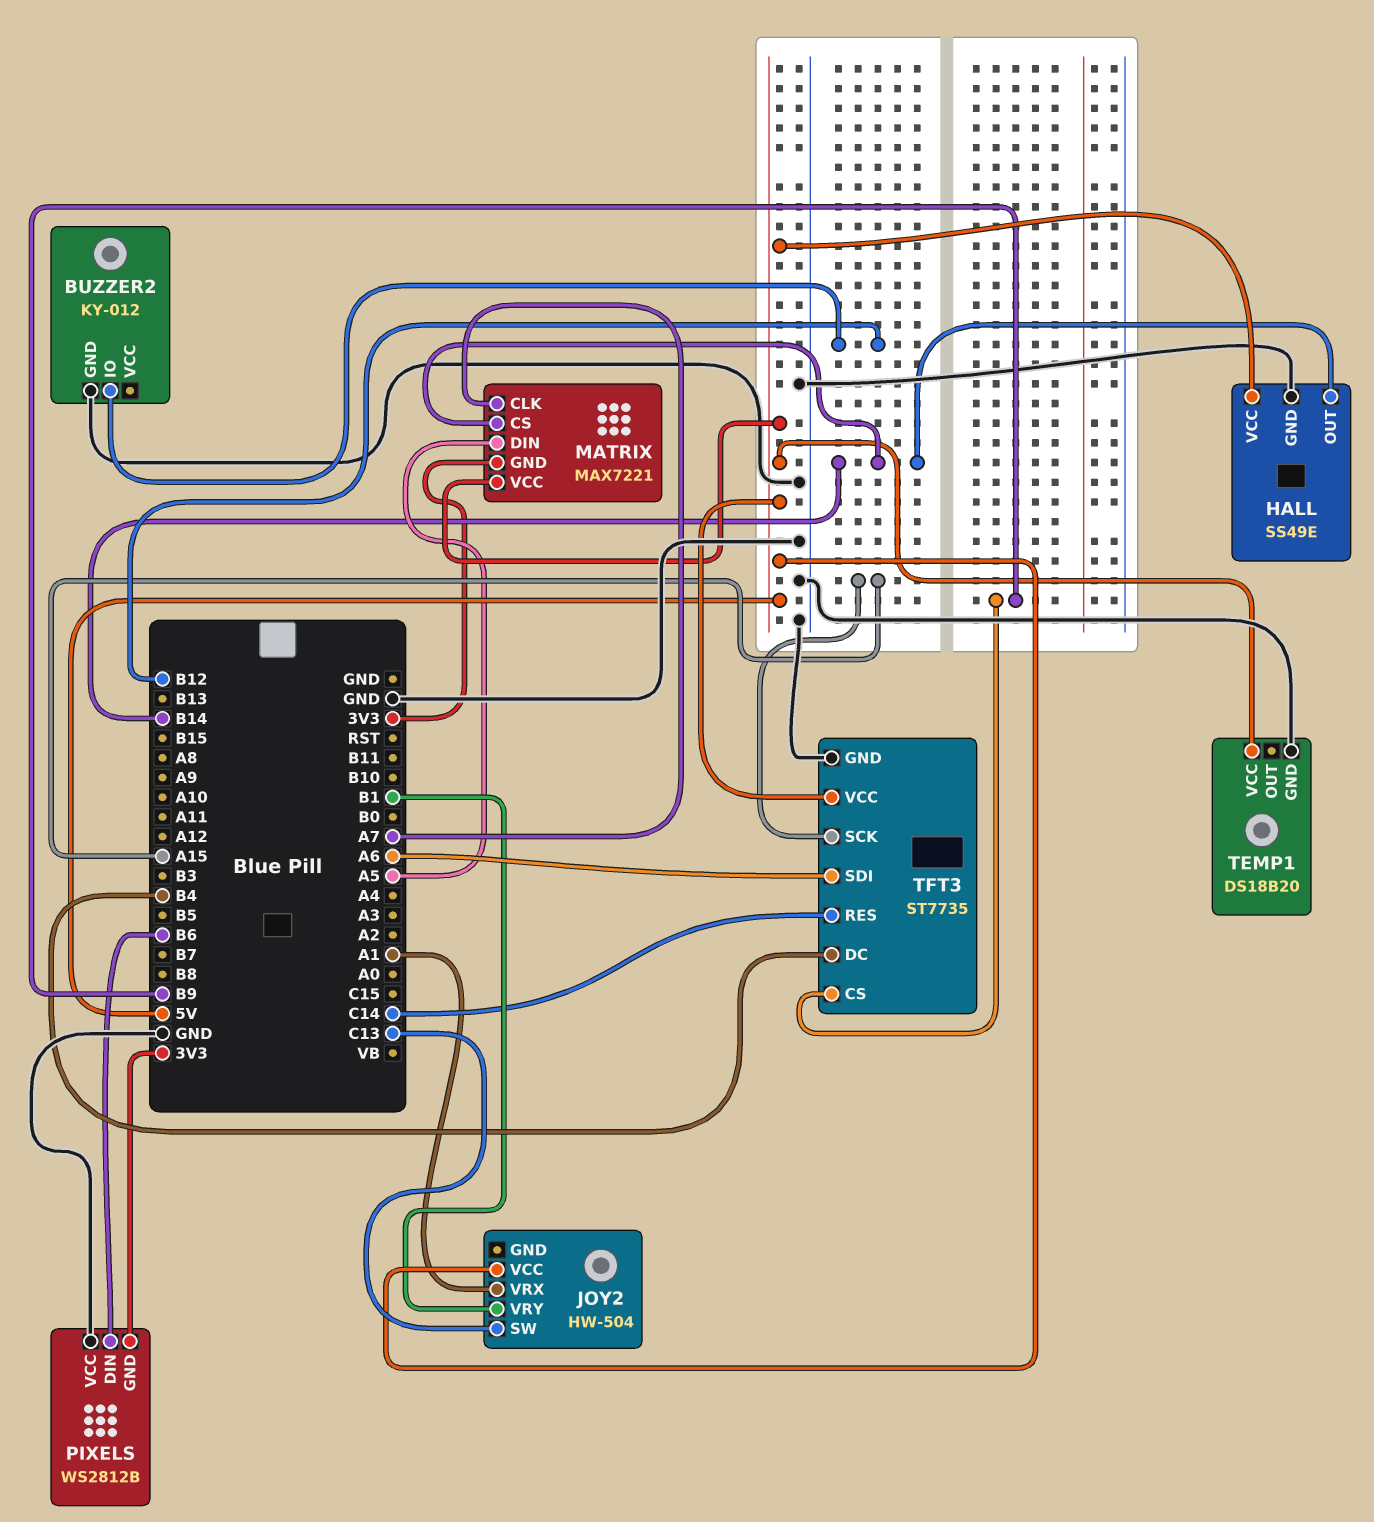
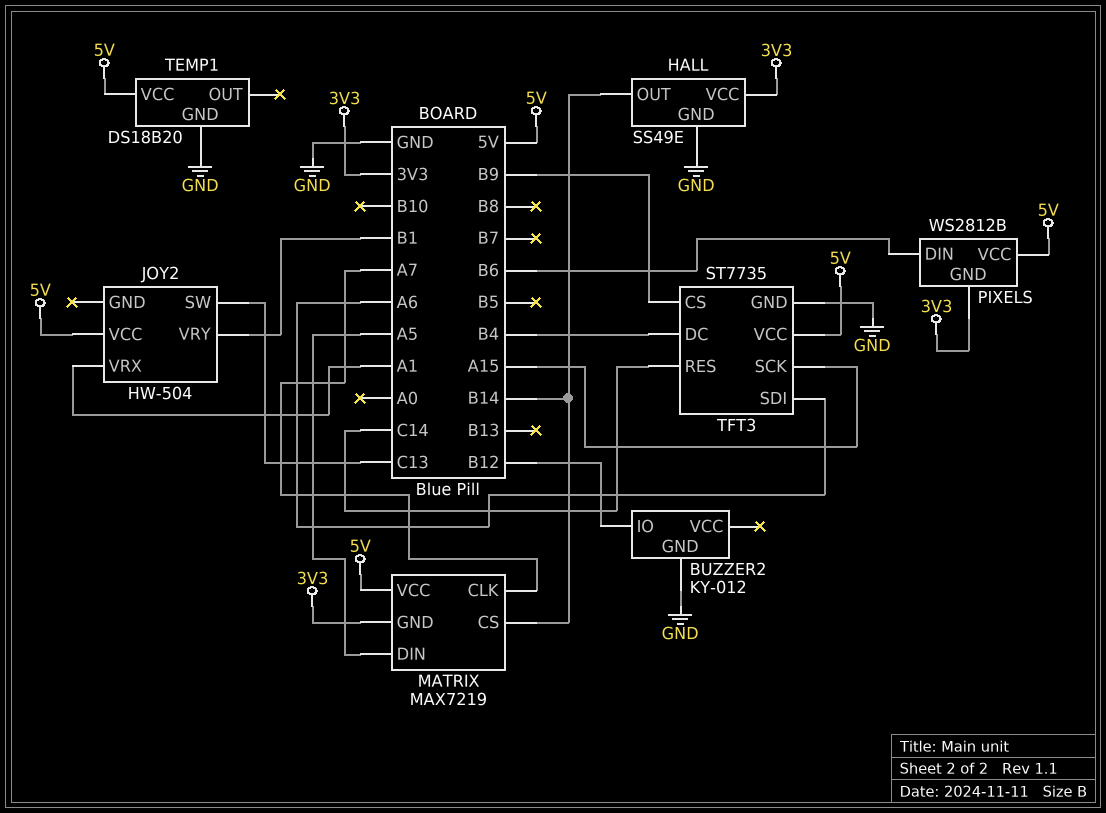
HALL pin VCC: 5V -> 3V3
MATRIX: MAX7221 -> MAX7219
PIXELS pin VCC: GND -> 5V

